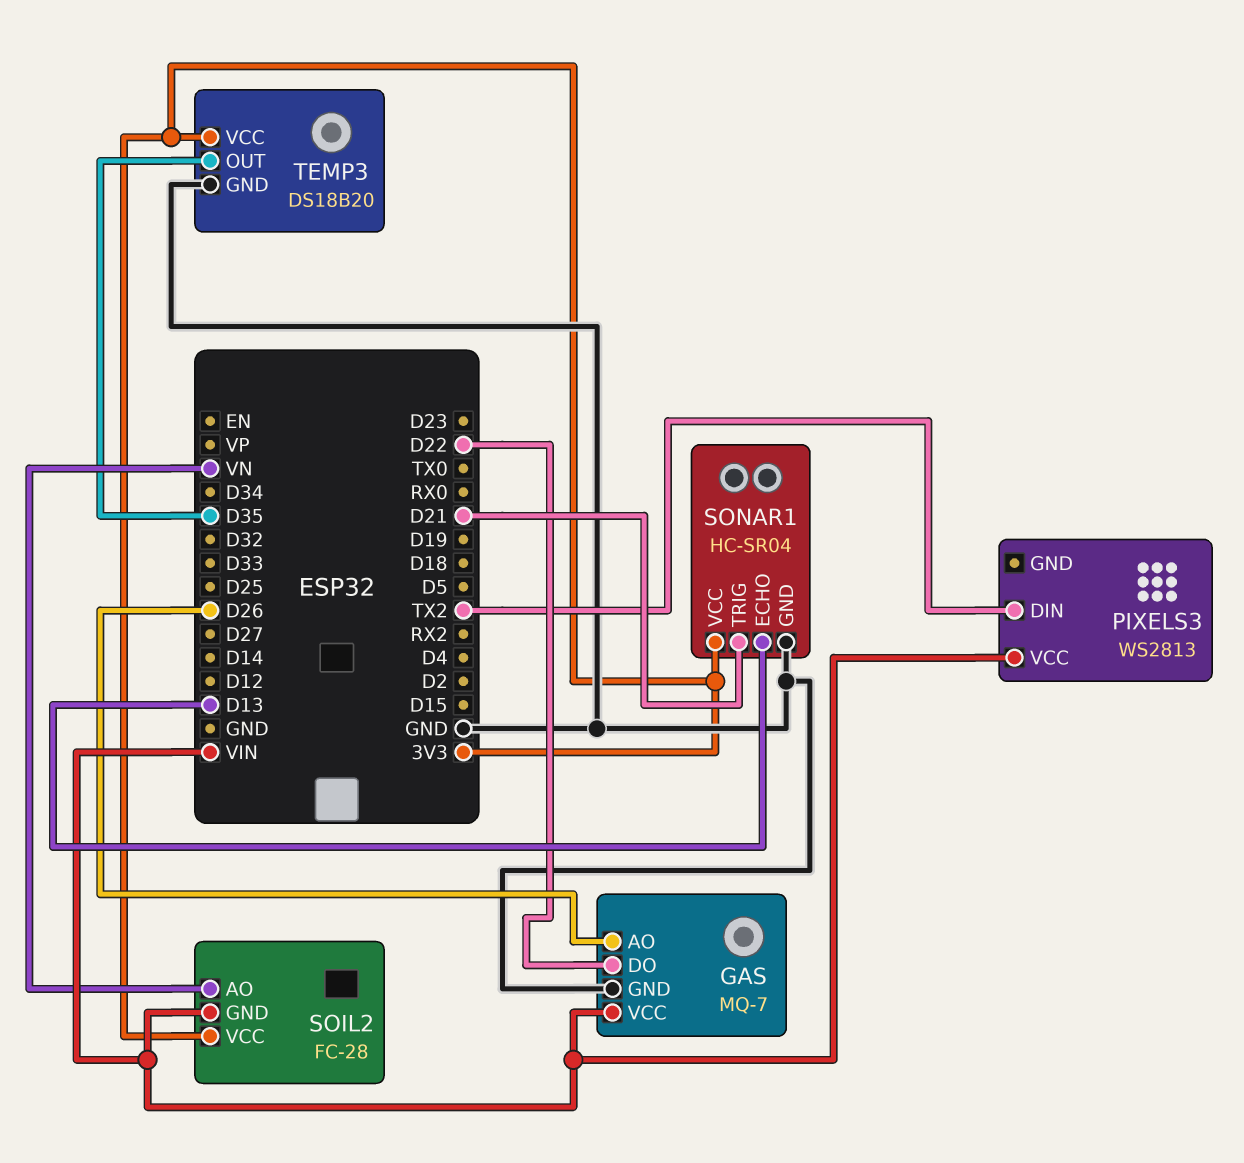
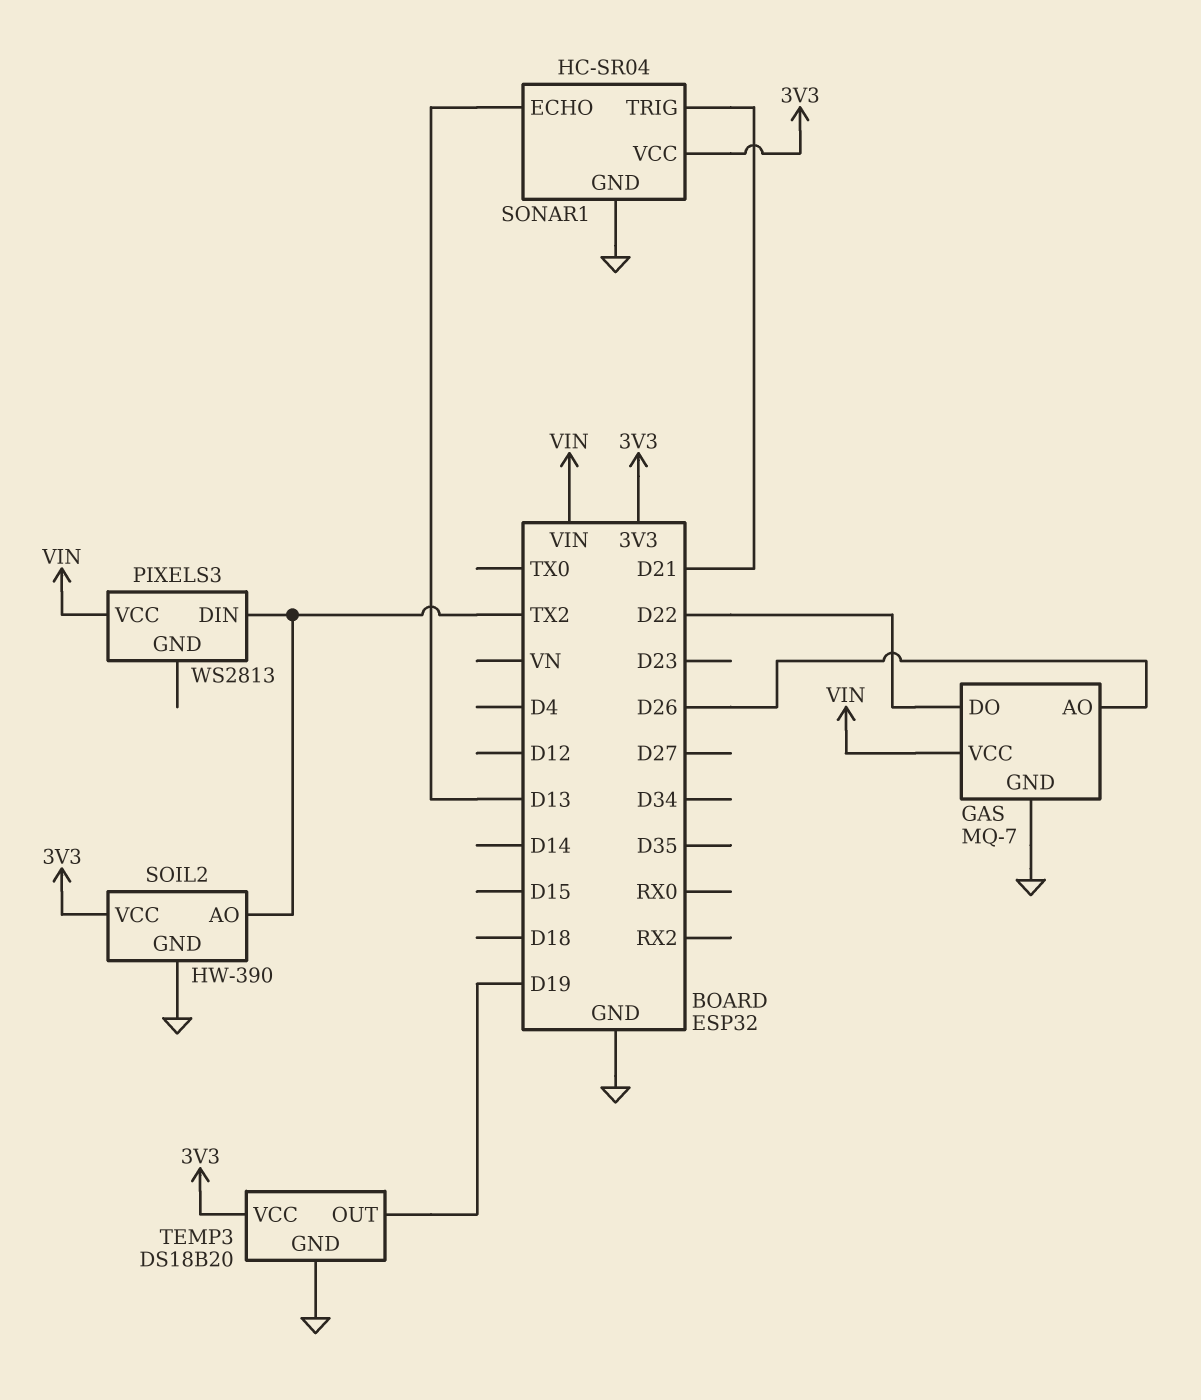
SOIL2: FC-28 -> HW-390
SOIL2 pin AO: VN -> TX2
SOIL2 pin GND: VIN -> GND
TEMP3 pin OUT: D35 -> D19

